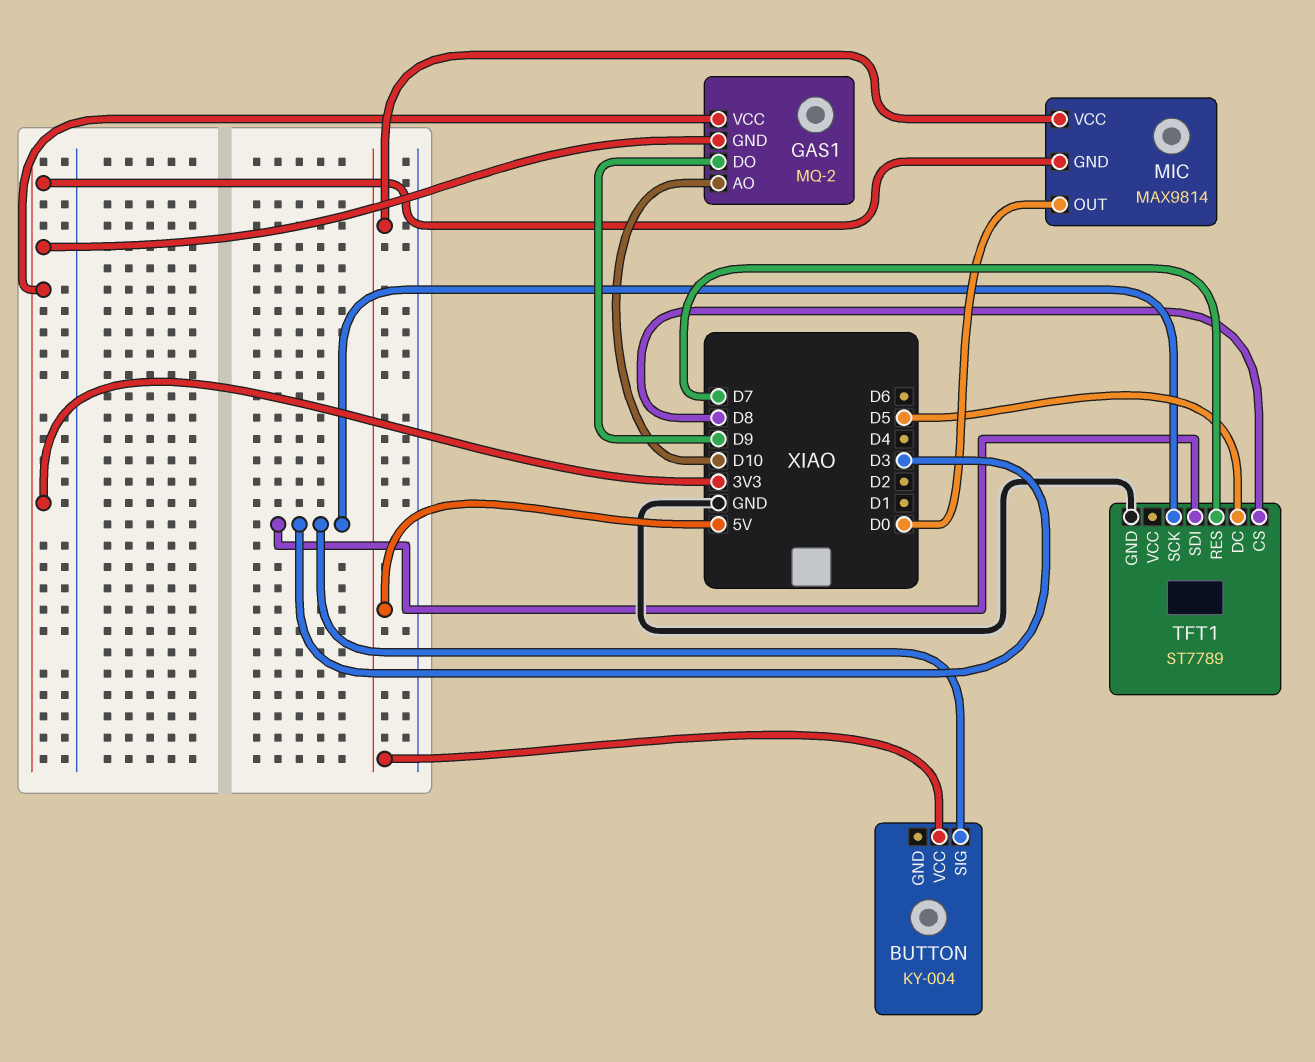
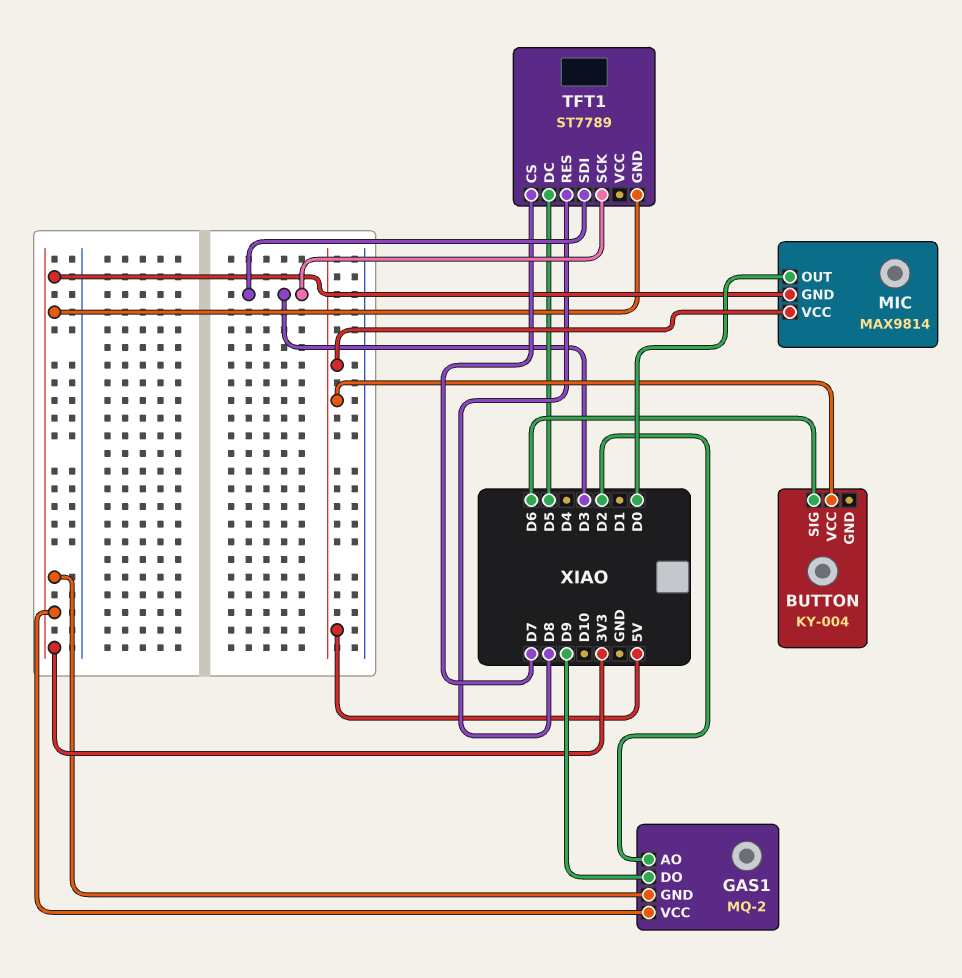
BUTTON pin SIG: D3 -> D6
GAS1 pin AO: D10 -> D2
TFT1 pin CS: D8 -> D7
TFT1 pin GND: GND -> 3V3
TFT1 pin RES: D7 -> D8

